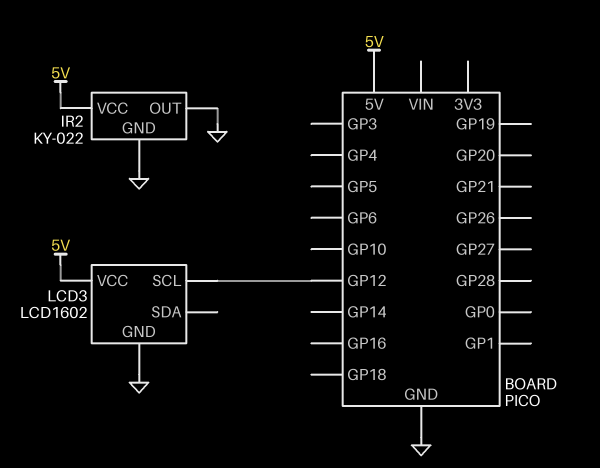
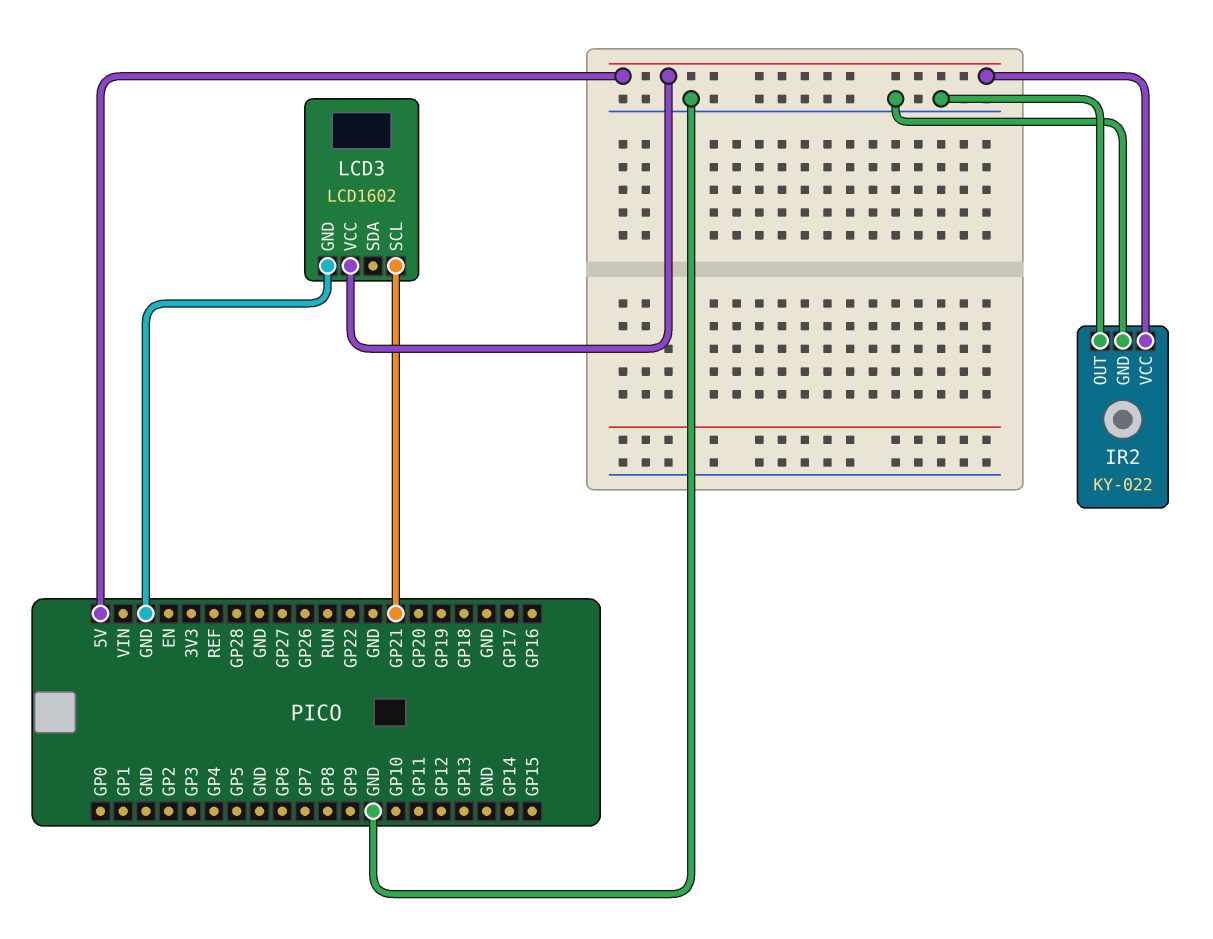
LCD3 pin SCL: GP12 -> GP21

